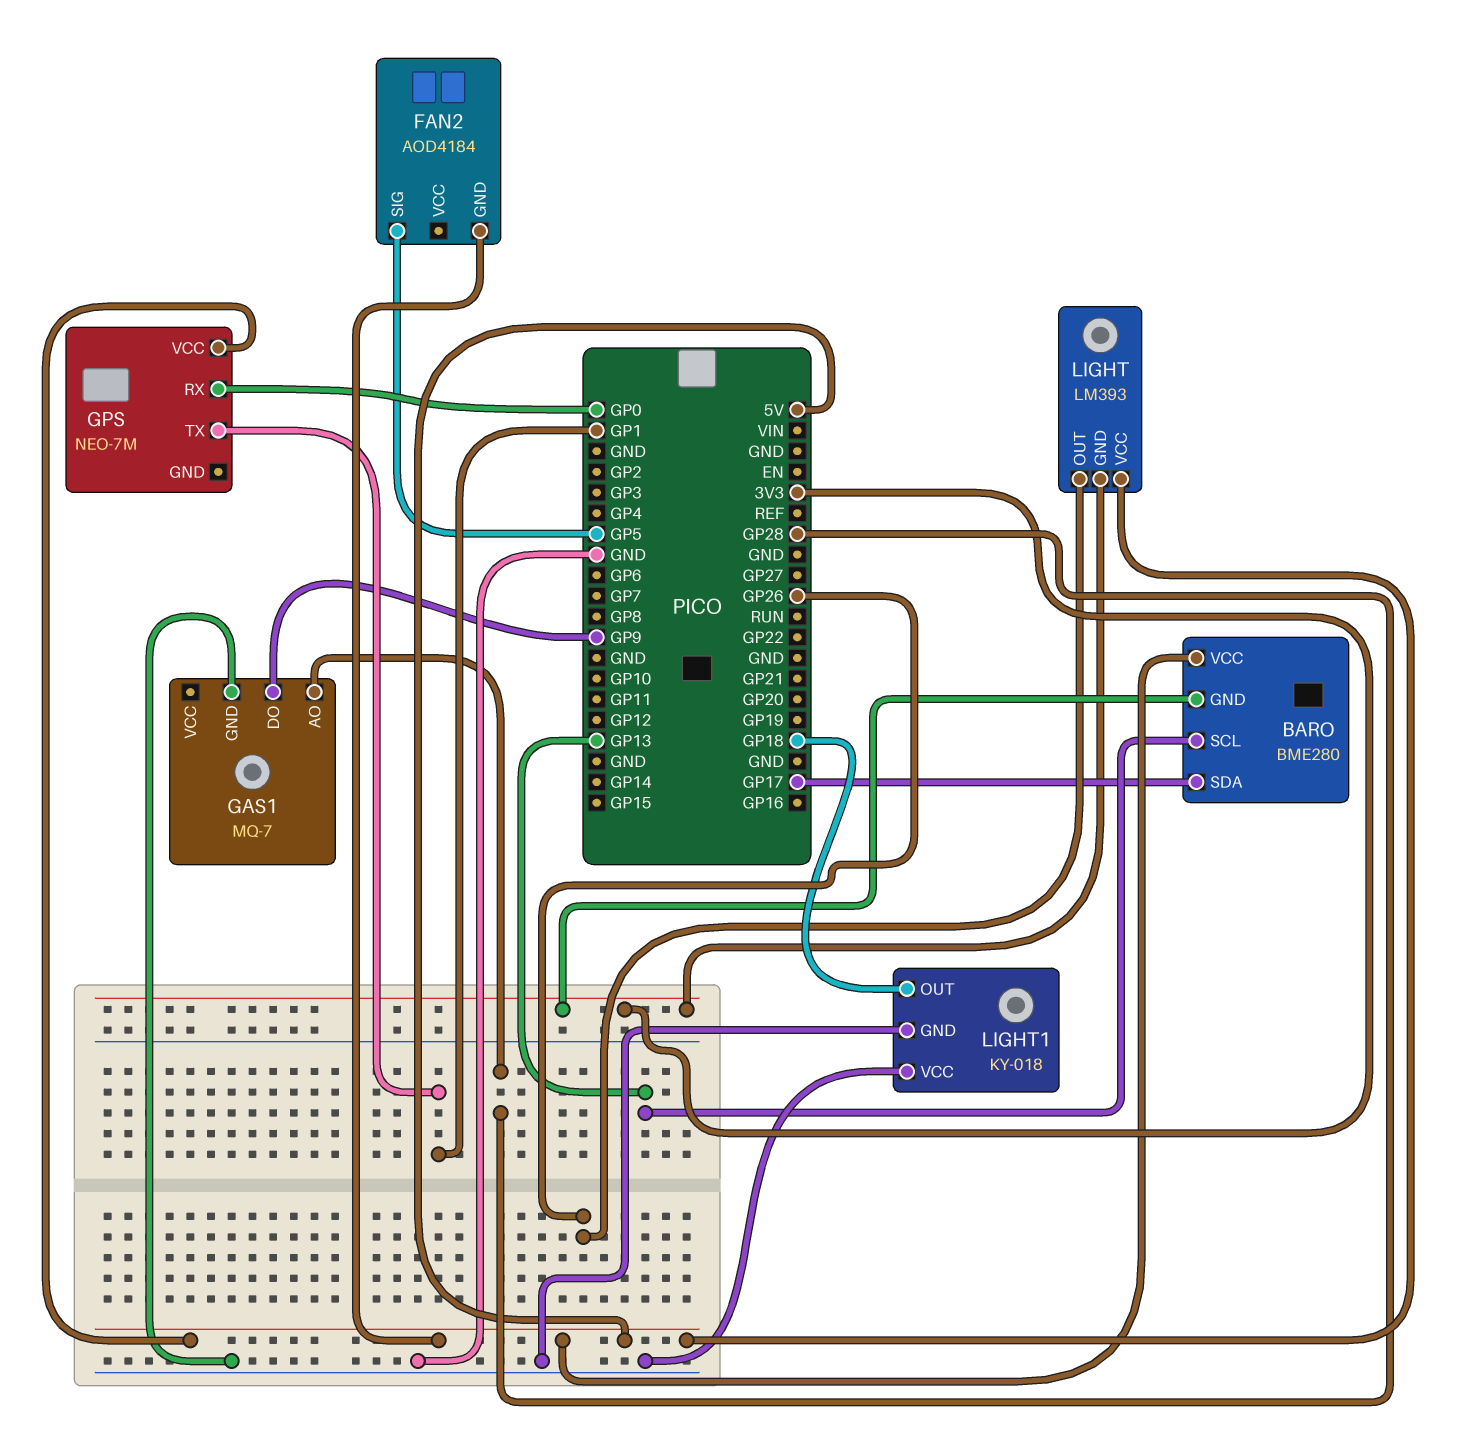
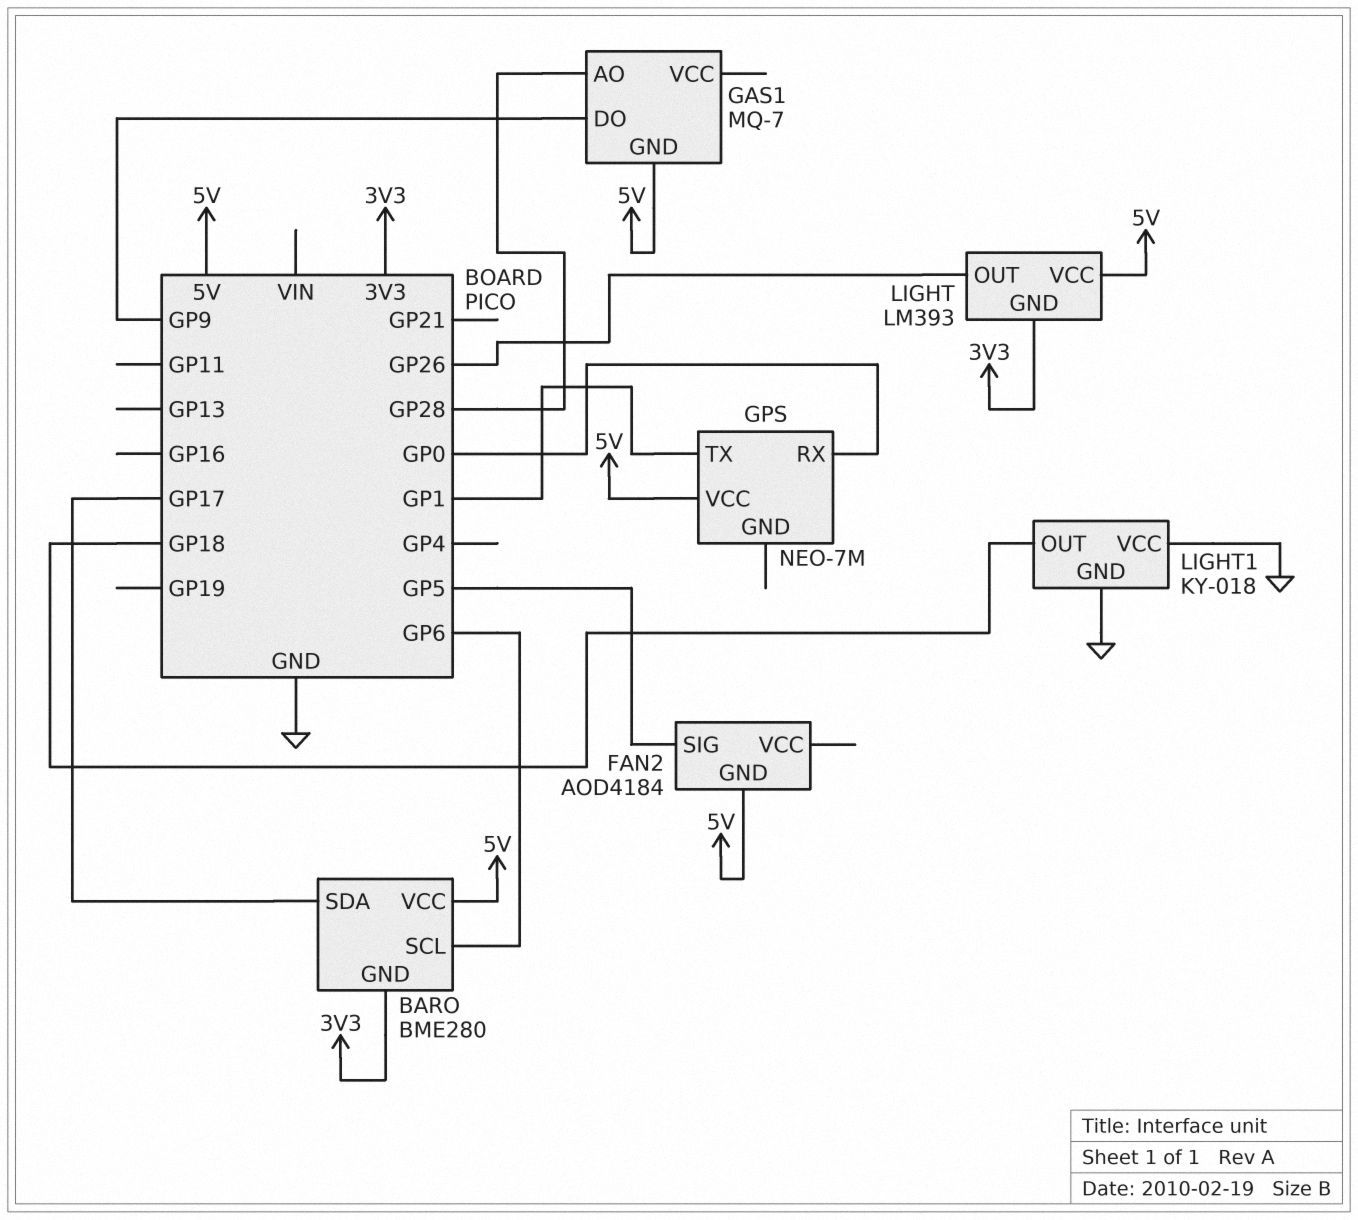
BARO pin SCL: GP13 -> GP6
GAS1 pin GND: GND -> 5V

